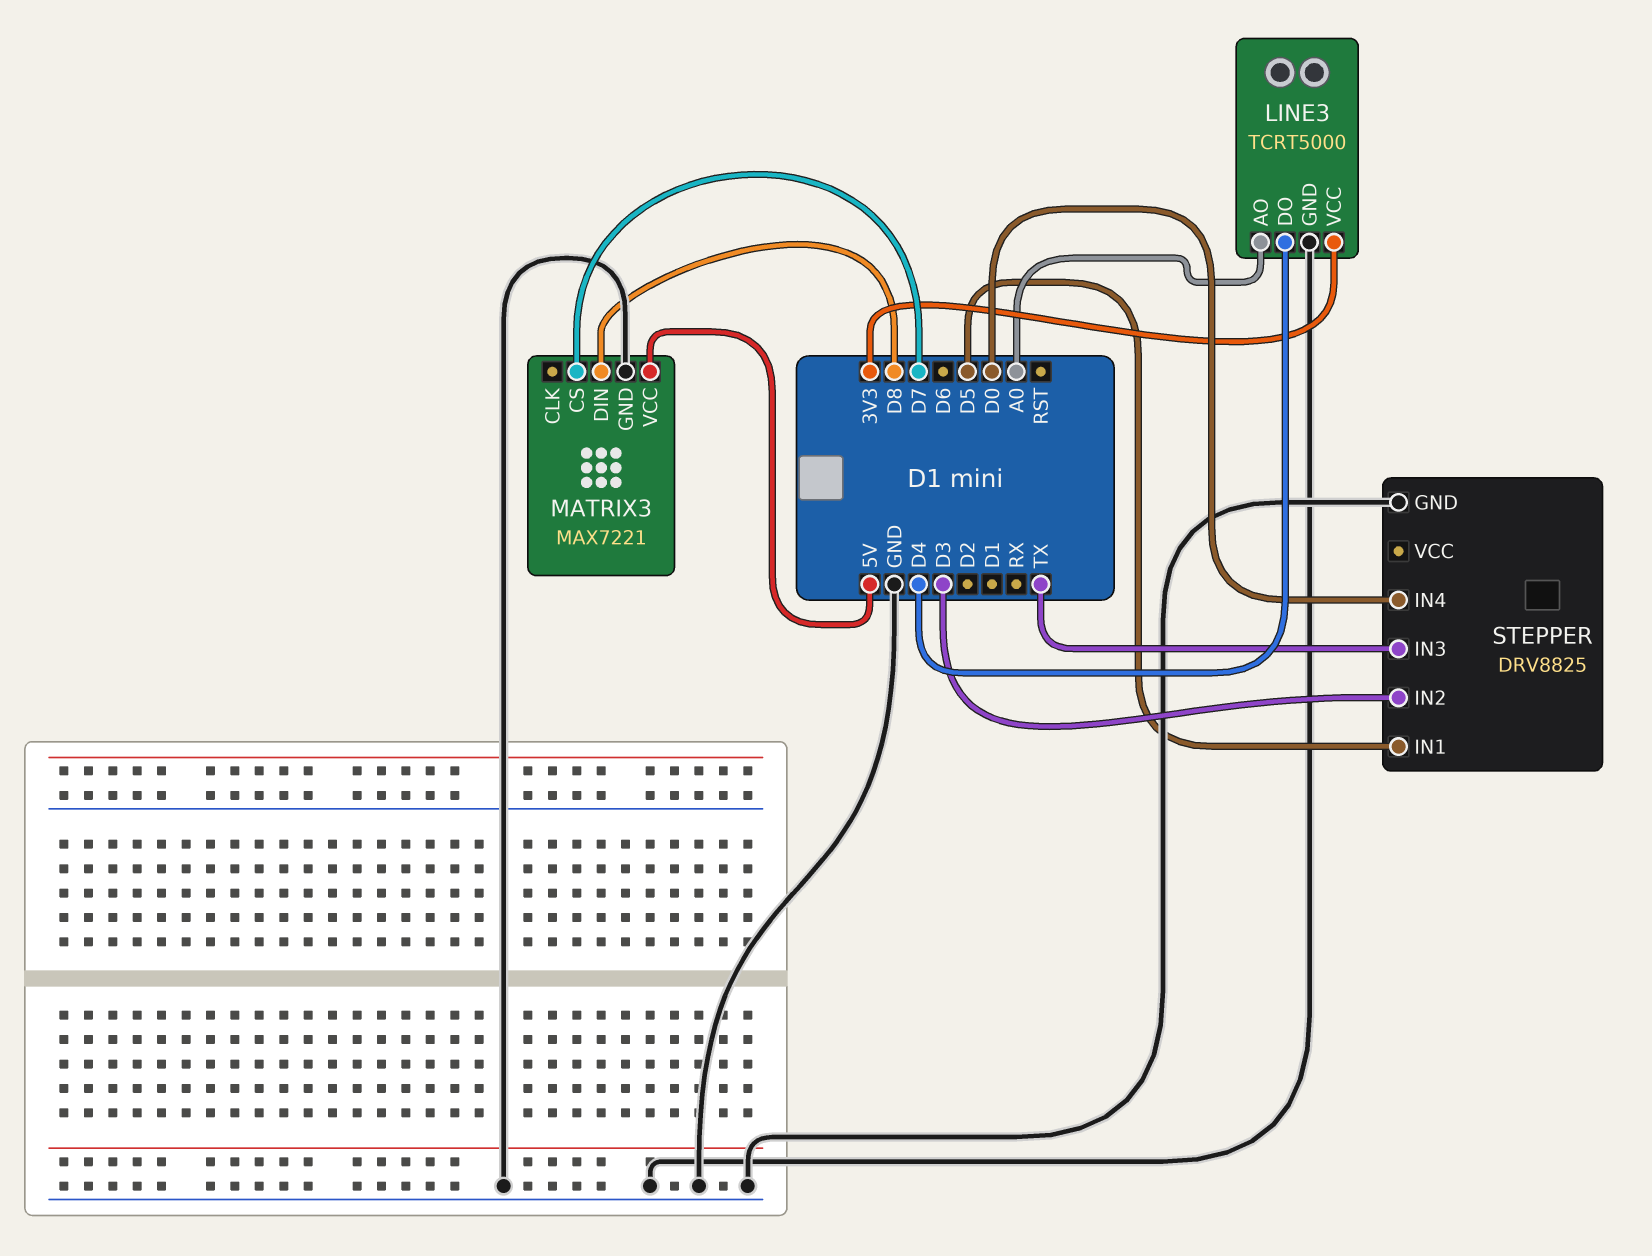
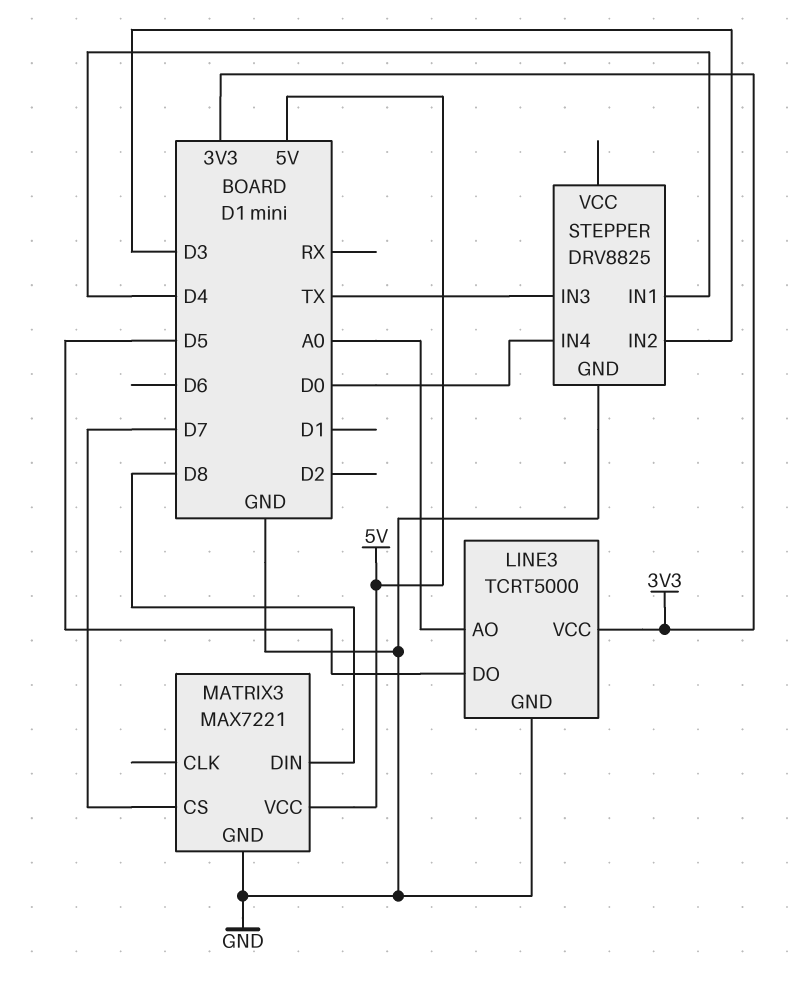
LINE3 pin DO: D4 -> D5
STEPPER pin IN1: D5 -> D4

